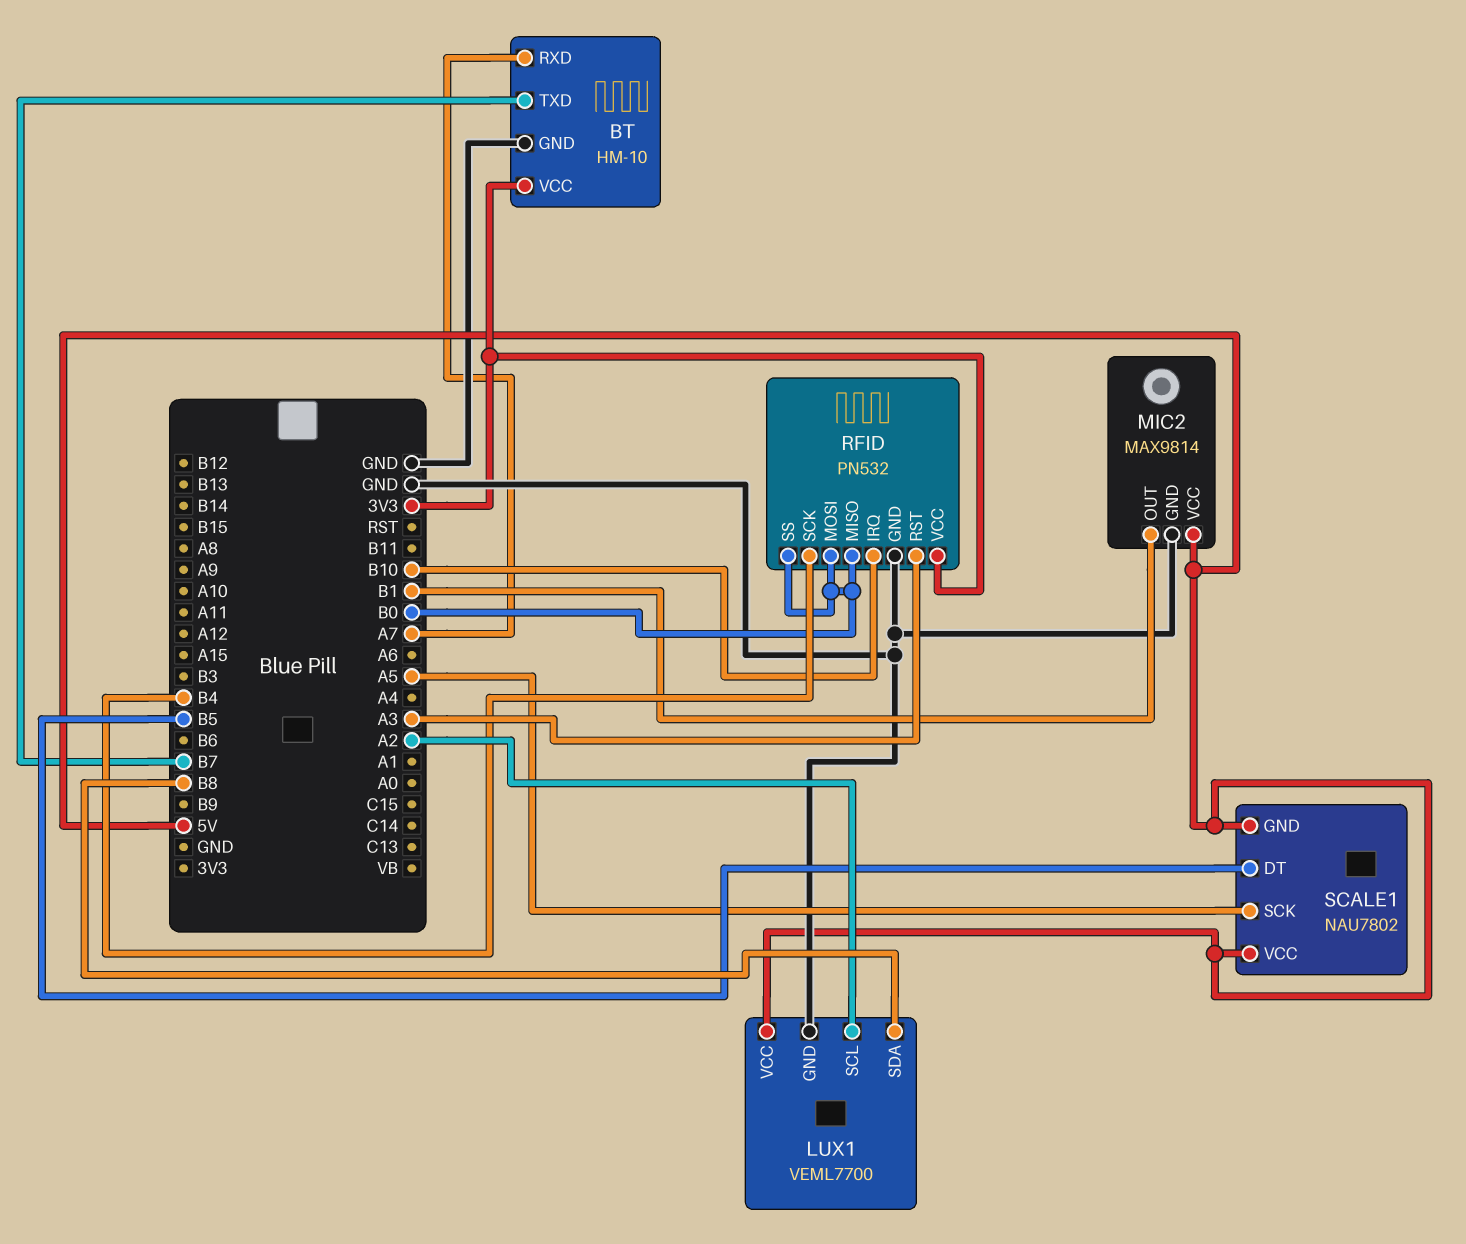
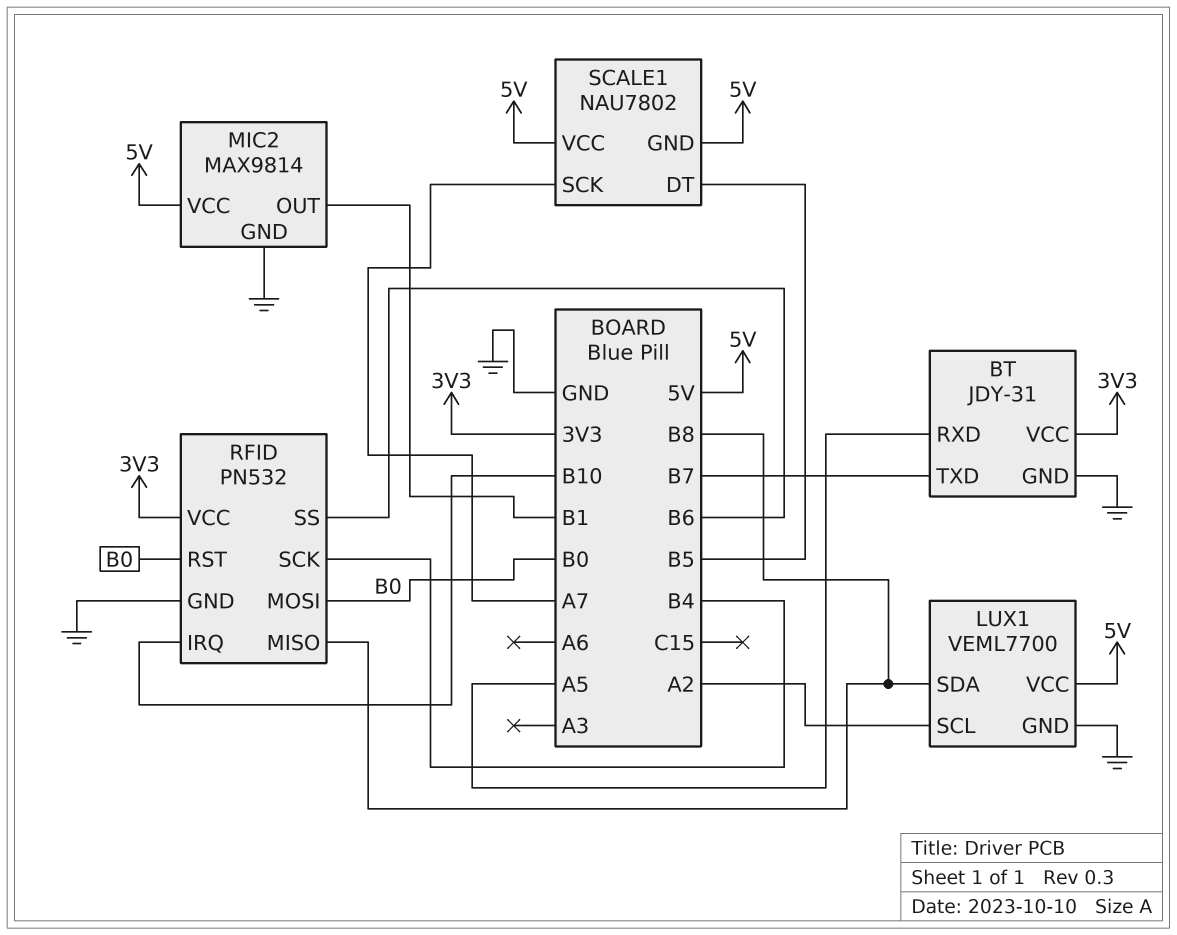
BT: HM-10 -> JDY-31
BT pin RXD: A7 -> A5
RFID pin MISO: B0 -> B8
RFID pin RST: A3 -> B0
RFID pin SS: B0 -> B6
SCALE1 pin SCK: A5 -> A7

